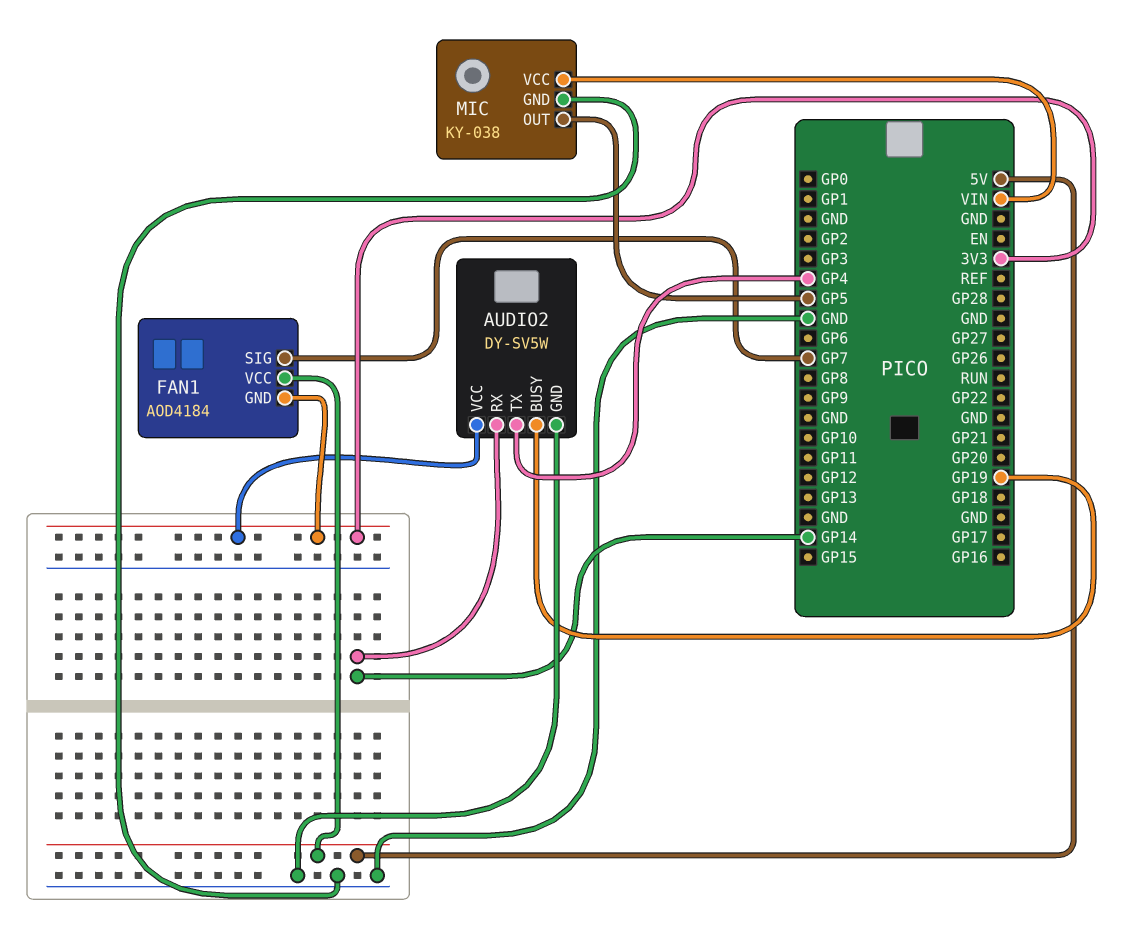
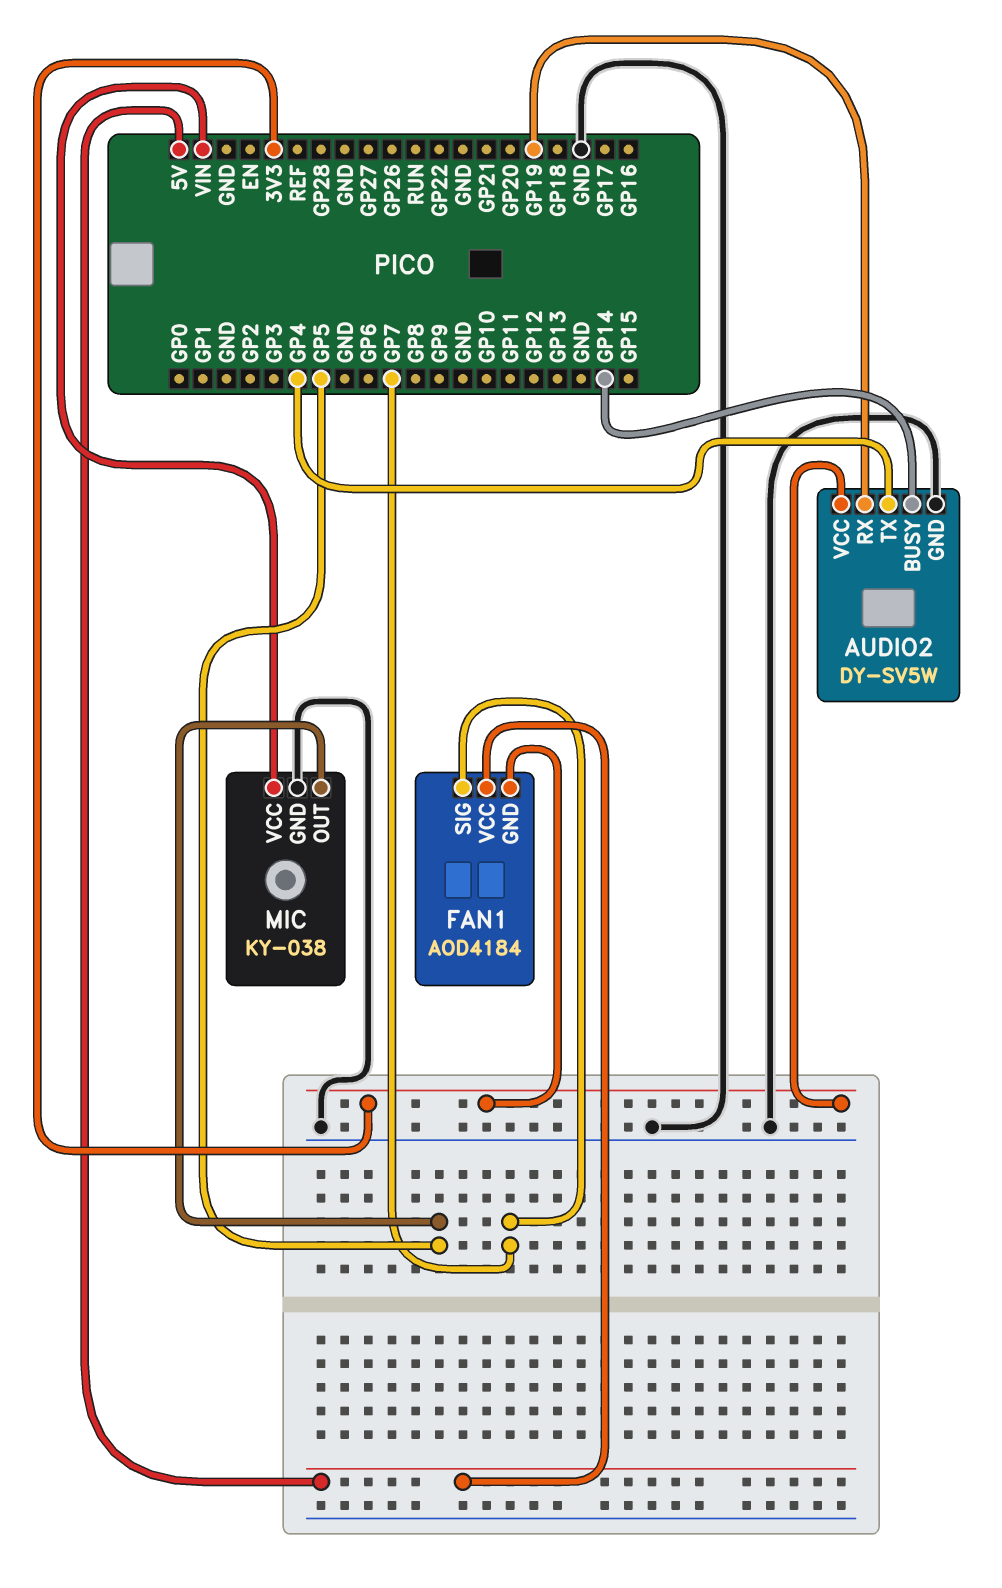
AUDIO2 pin BUSY: GP19 -> GP14
AUDIO2 pin RX: GP14 -> GP19

